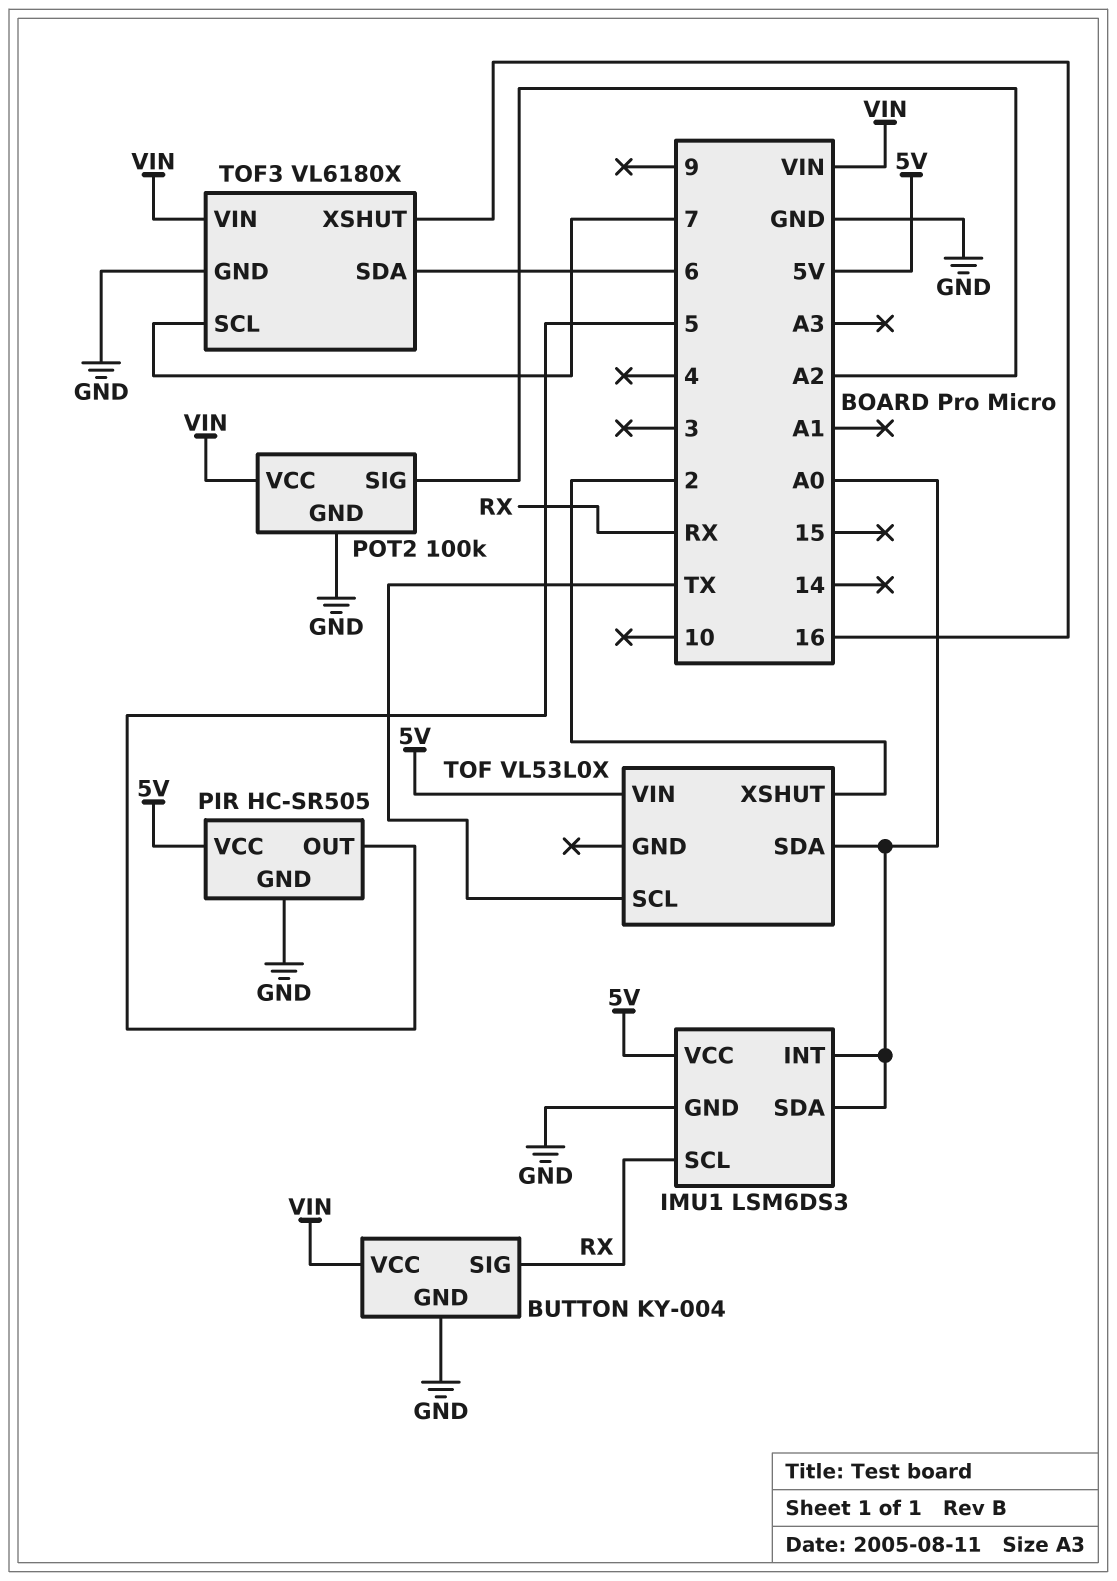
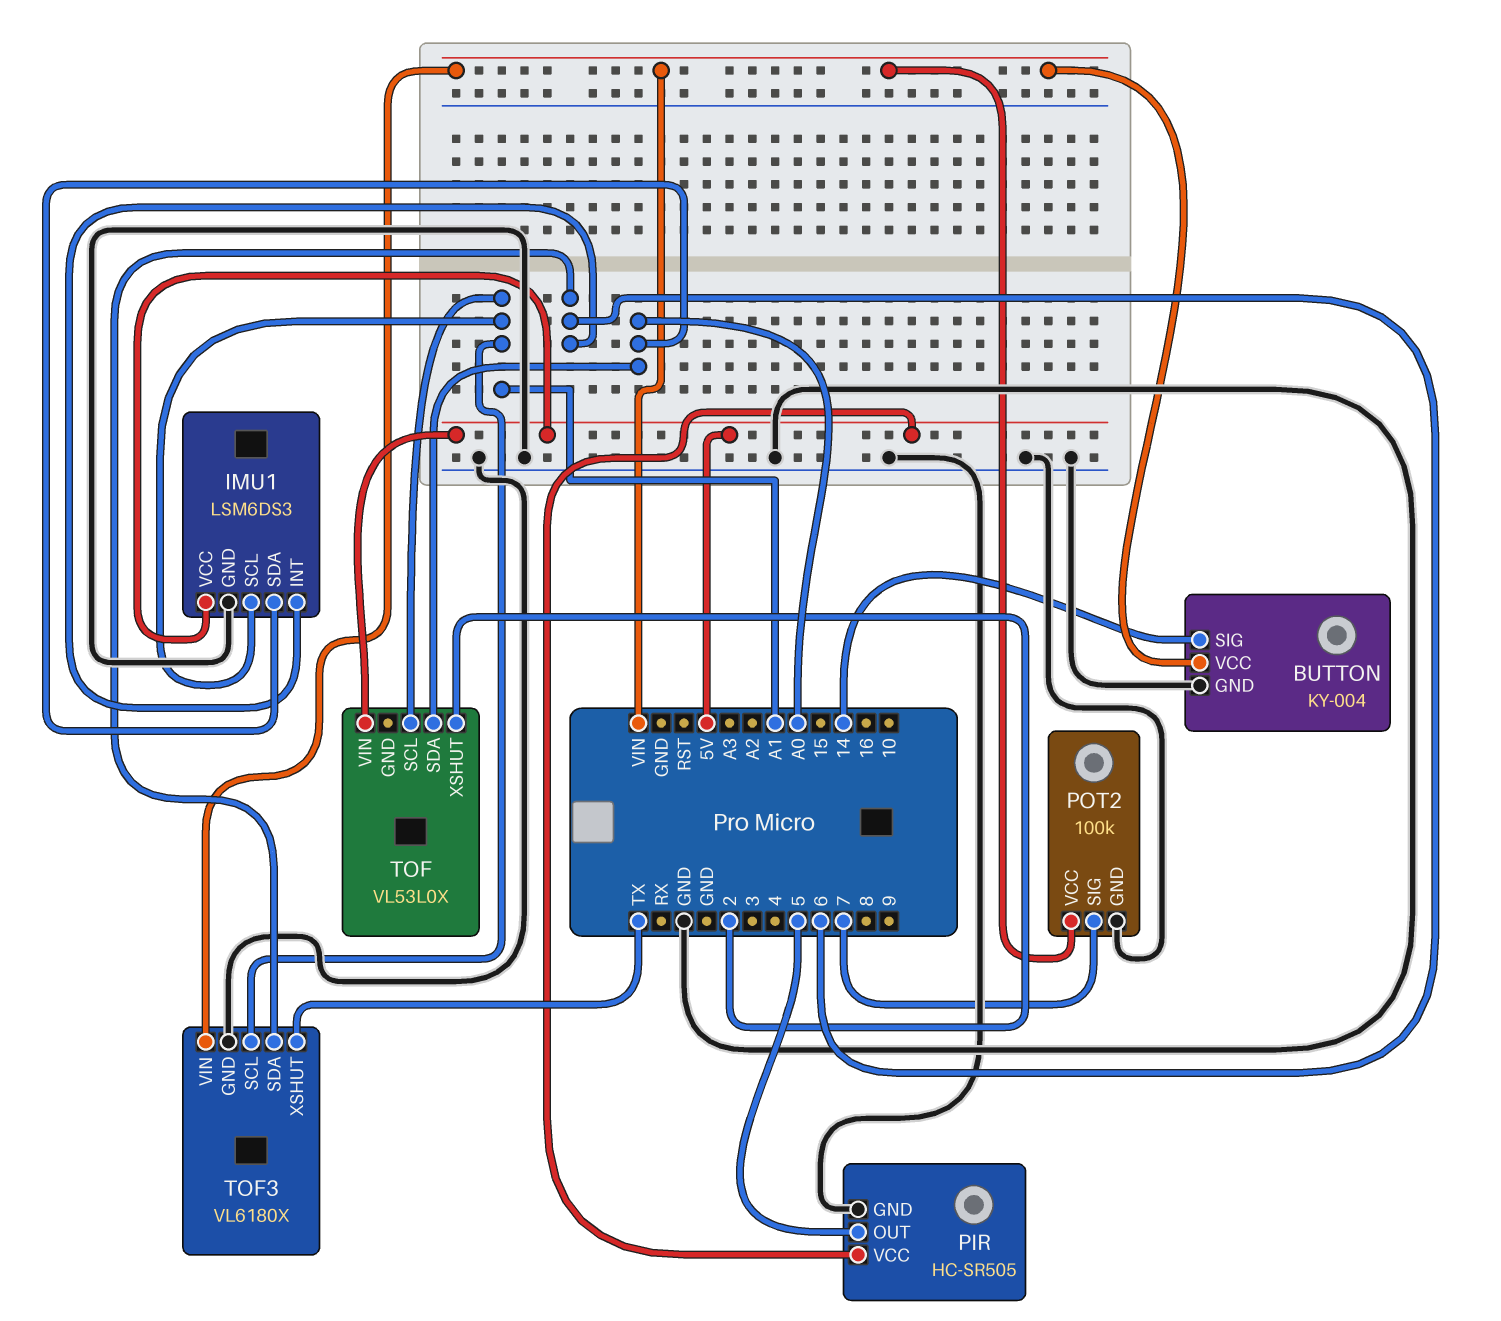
BUTTON pin SIG: RX -> 14
IMU1 pin INT: A0 -> 6
IMU1 pin SCL: RX -> A1
POT2 pin SIG: A2 -> 7
TOF pin SCL: TX -> A1
TOF3 pin SCL: 7 -> A1
TOF3 pin XSHUT: 16 -> TX

